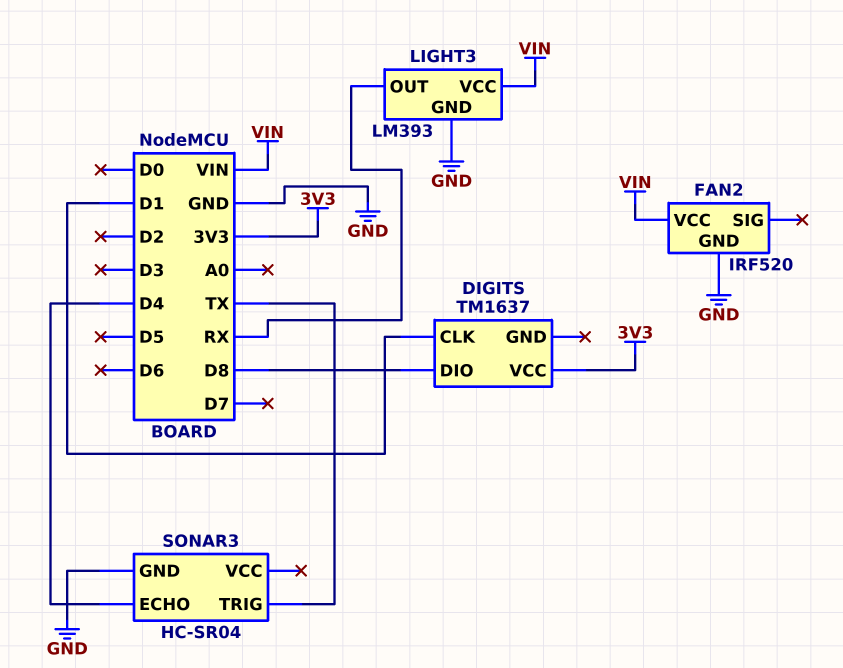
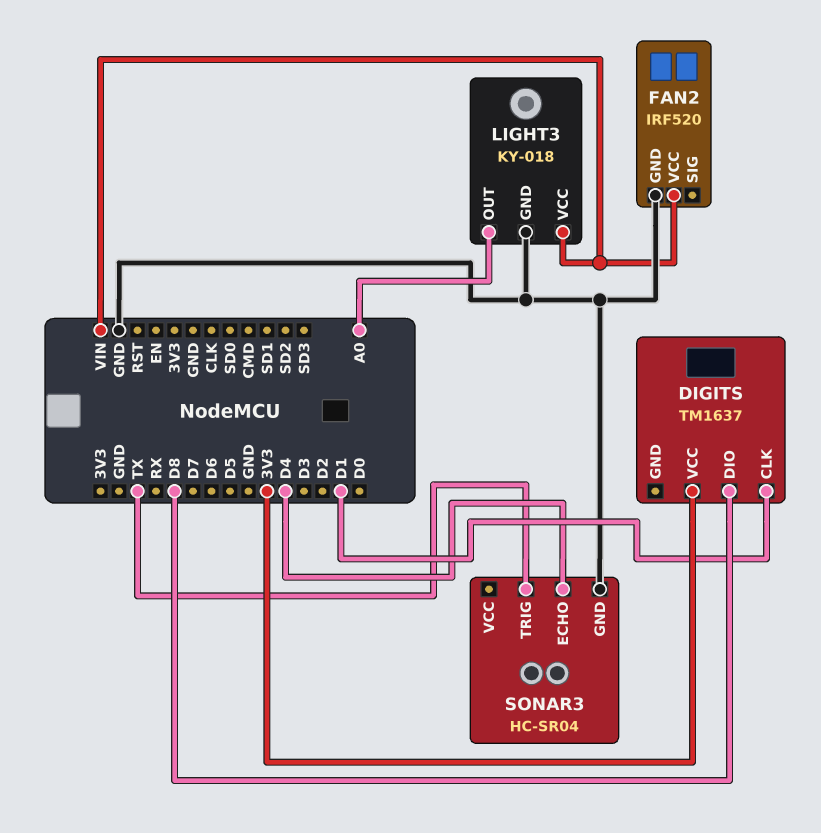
LIGHT3: LM393 -> KY-018
LIGHT3 pin OUT: RX -> A0

